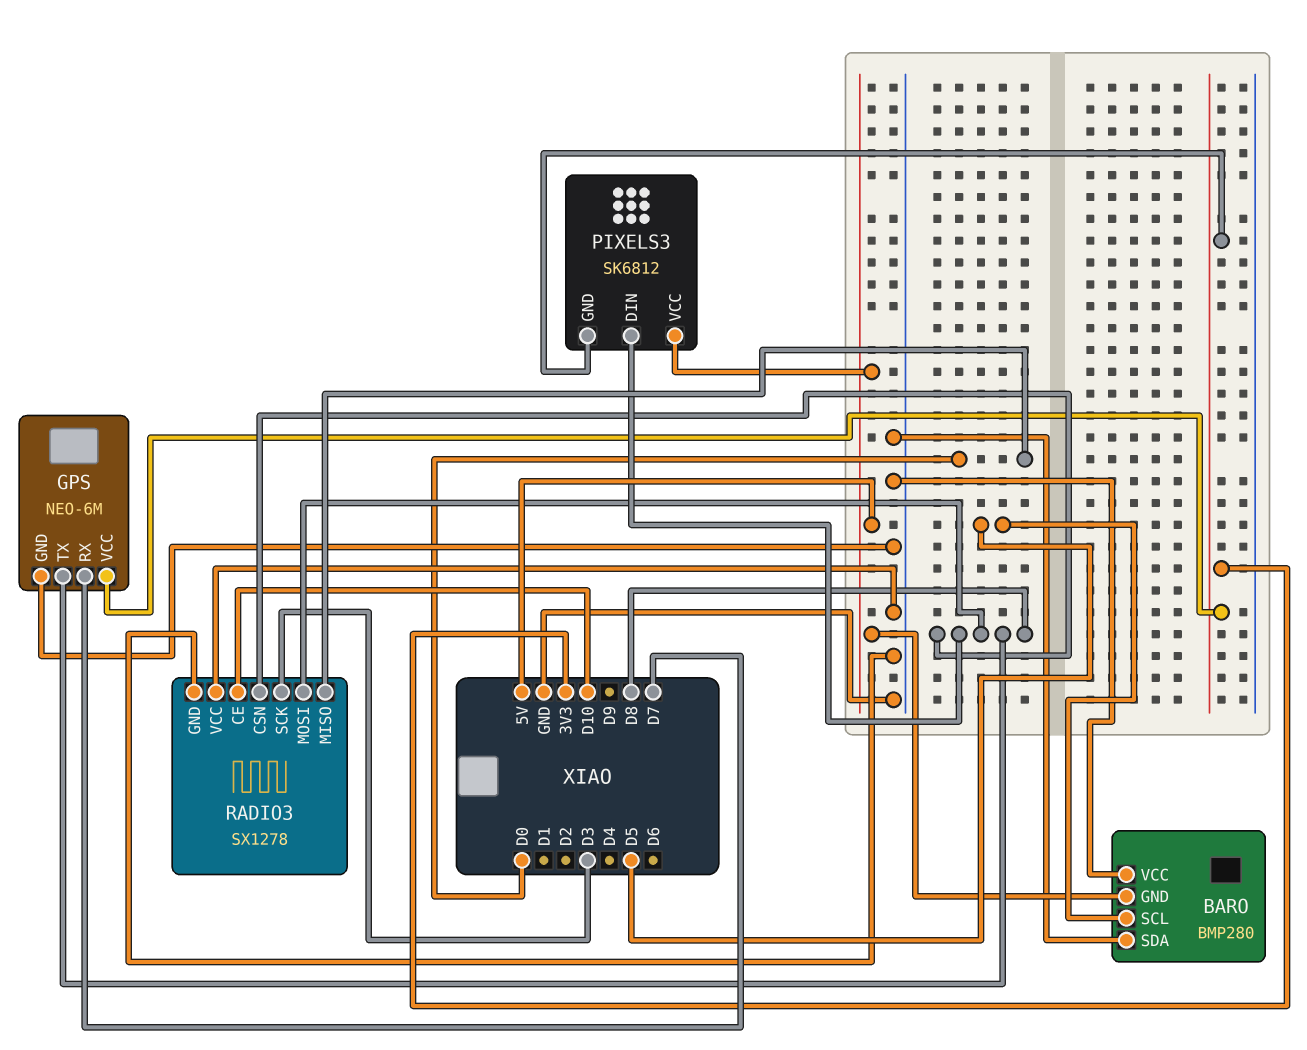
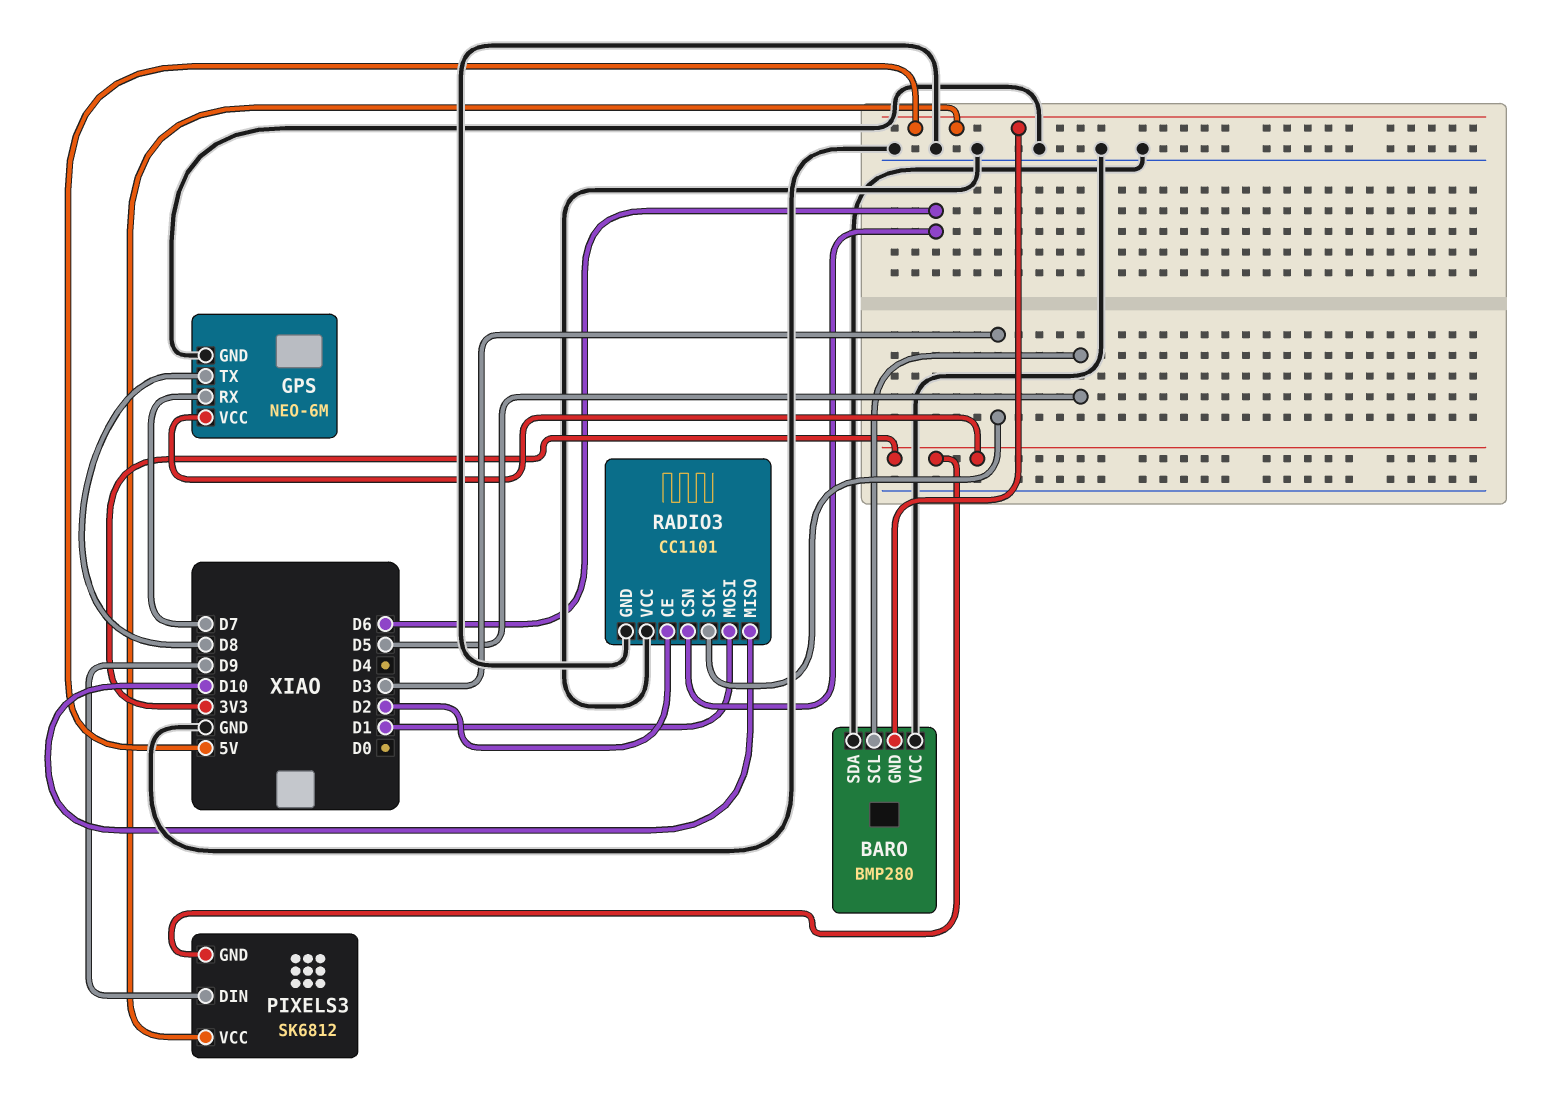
PIXELS3 pin DIN: D8 -> D9
RADIO3: SX1278 -> CC1101
RADIO3 pin CE: D10 -> D2
RADIO3 pin CSN: D8 -> D6
RADIO3 pin MISO: D0 -> D10
RADIO3 pin MOSI: D8 -> D1

